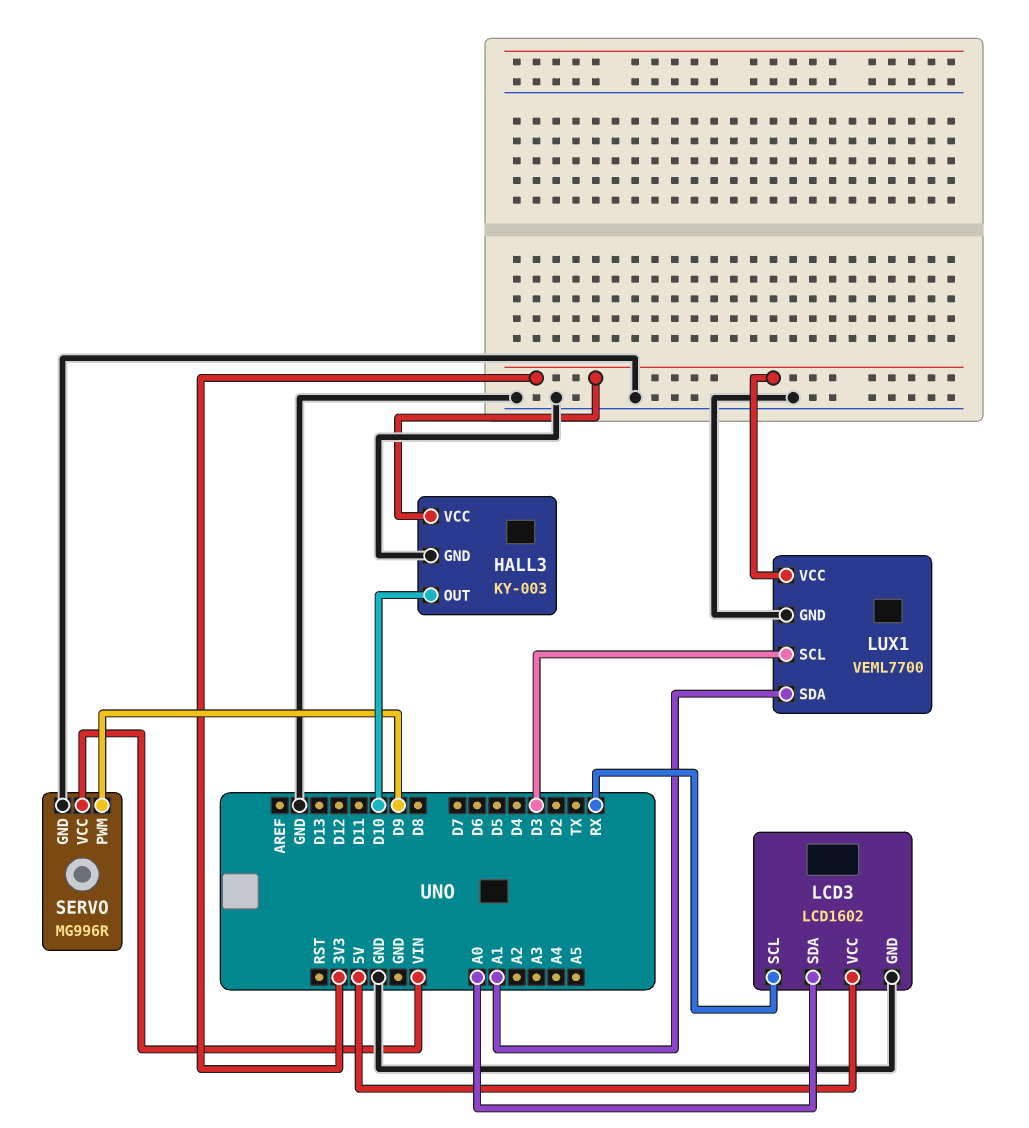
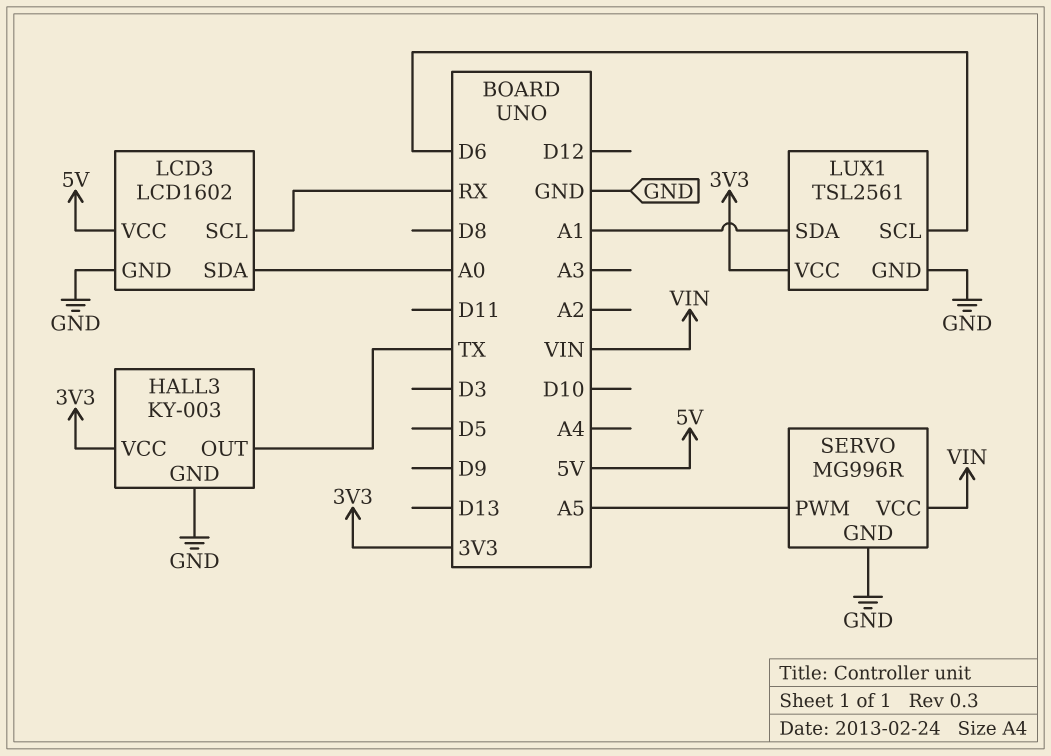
HALL3 pin OUT: D10 -> TX
LUX1: VEML7700 -> TSL2561
LUX1 pin SCL: D3 -> D6
SERVO pin PWM: D9 -> A5

